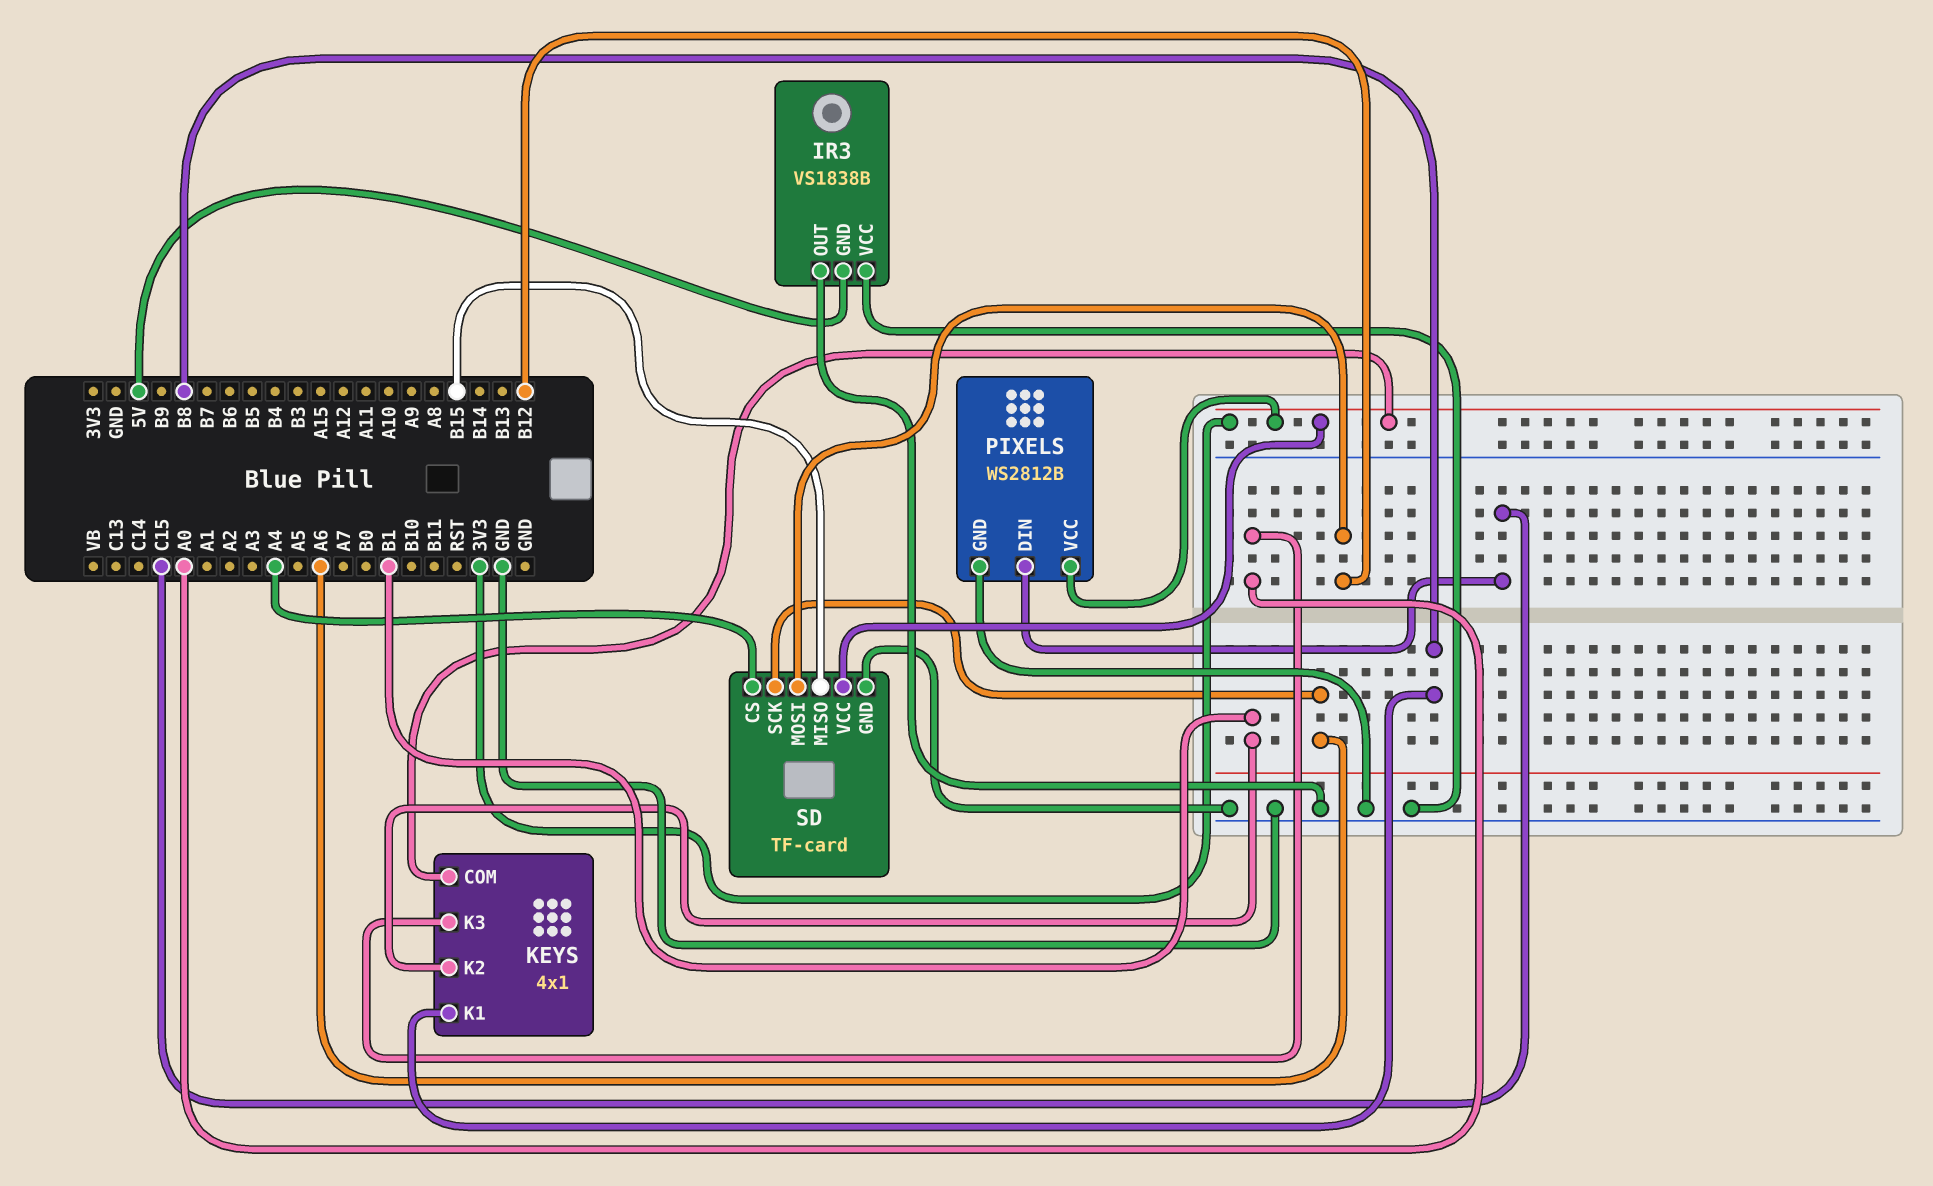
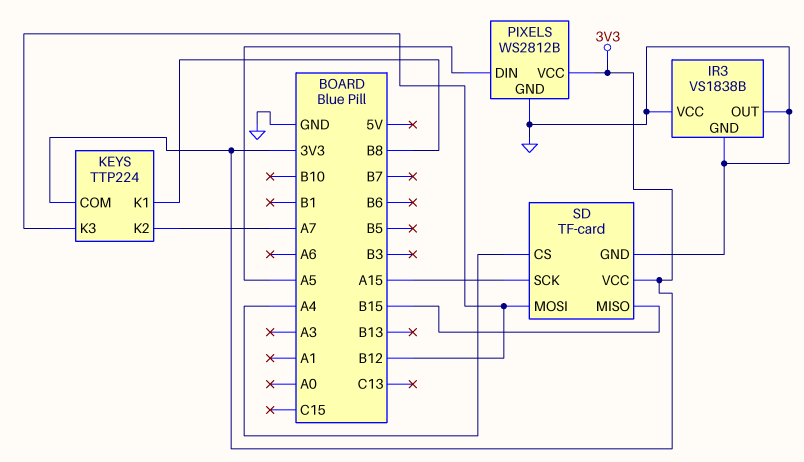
IR3 pin GND: 5V -> GND
KEYS: 4x1 -> TTP224
KEYS pin K2: B1 -> A7
KEYS pin K3: A0 -> B12
PIXELS pin DIN: C15 -> A5
SD pin SCK: A6 -> A15

